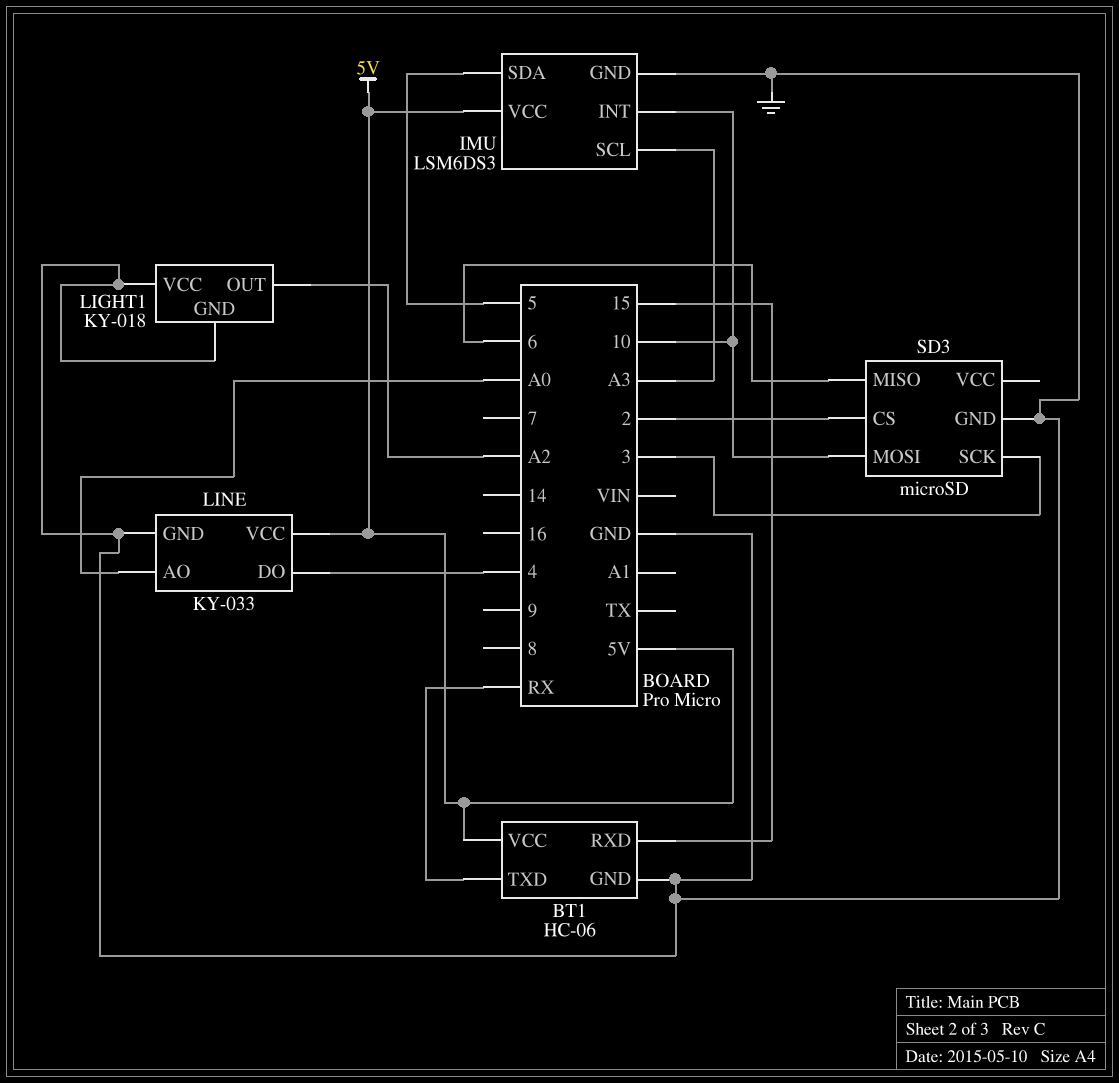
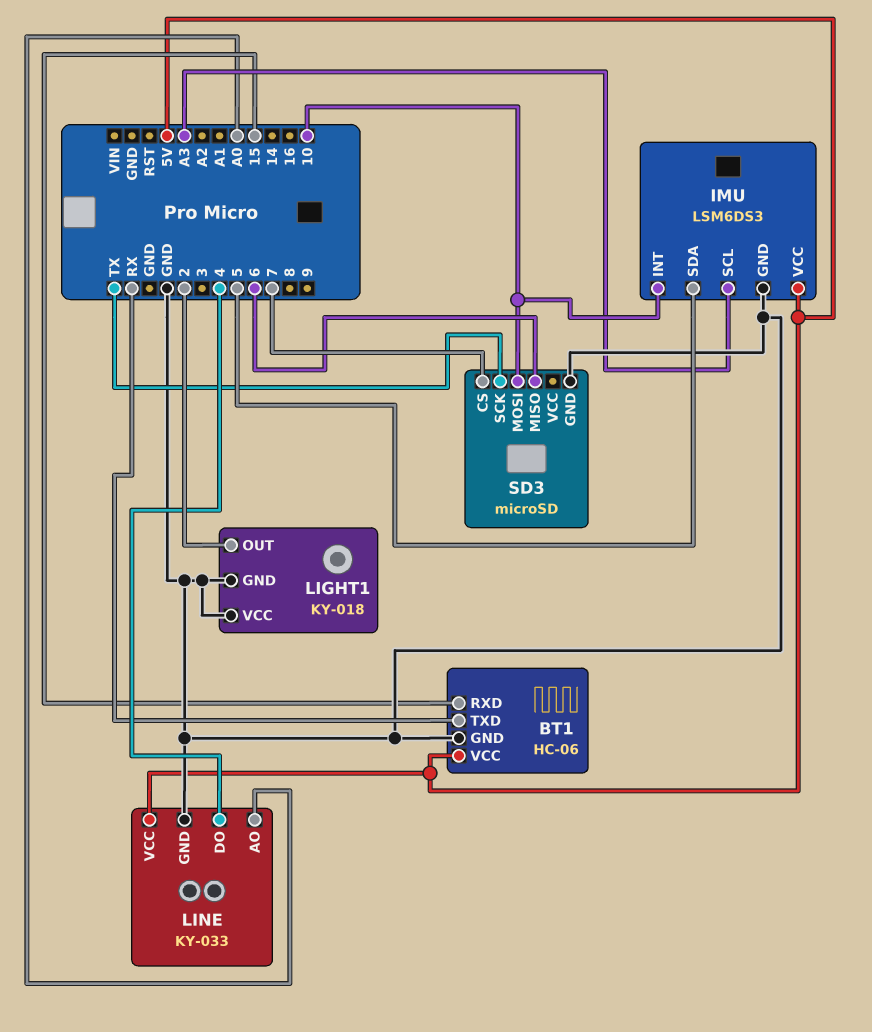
LIGHT1 pin OUT: A2 -> 2
SD3 pin CS: 2 -> 7
SD3 pin SCK: 3 -> TX

